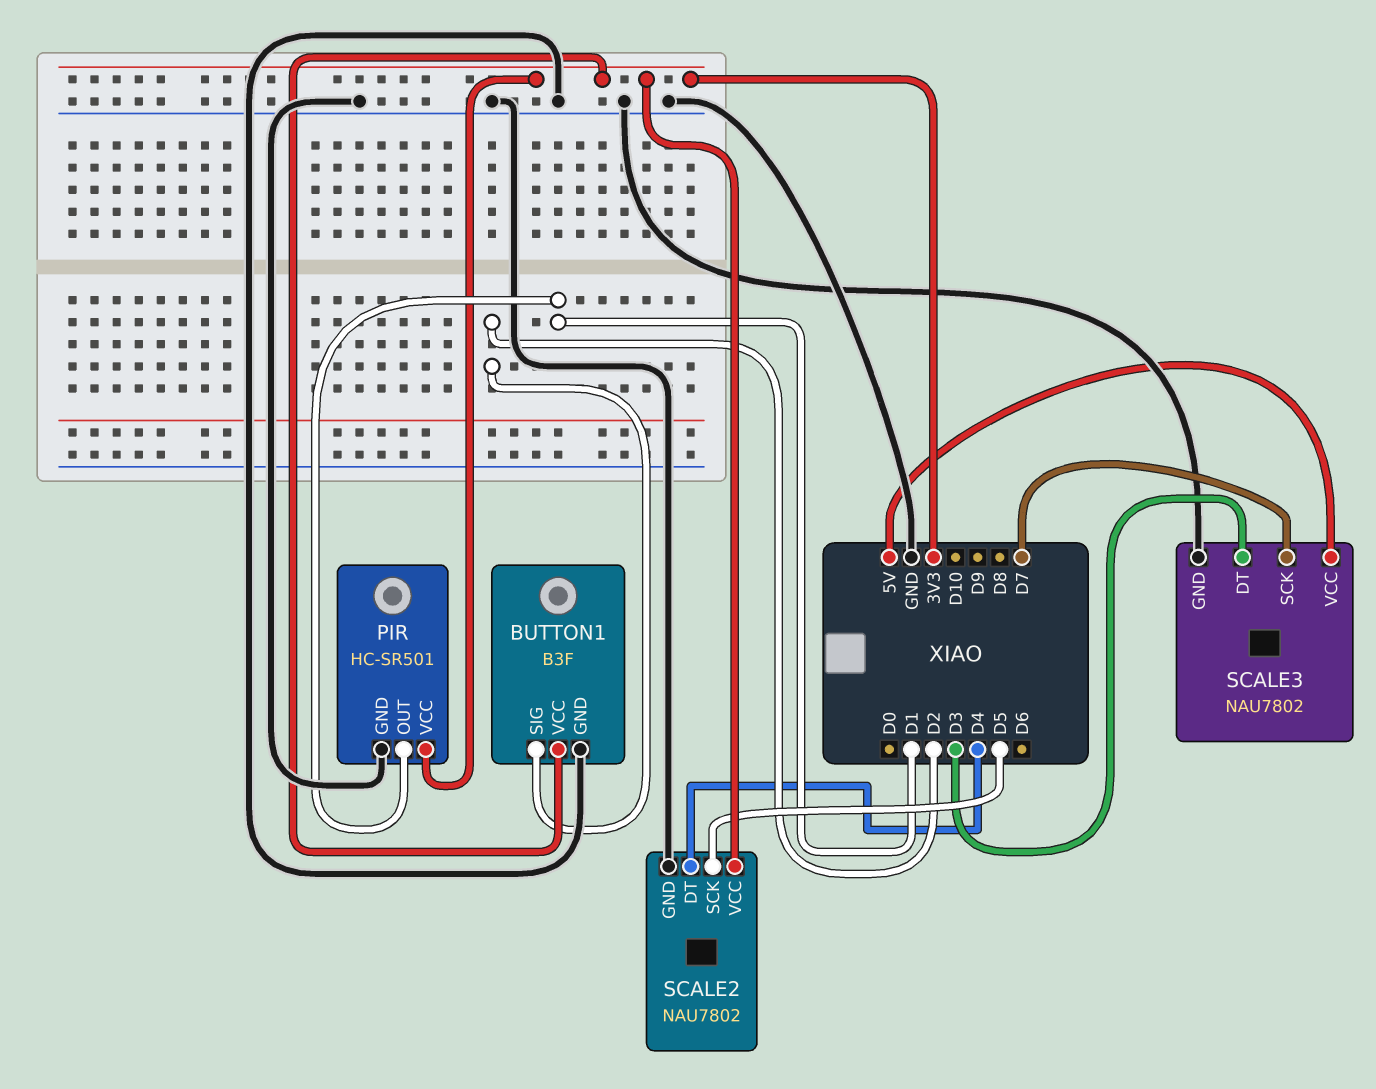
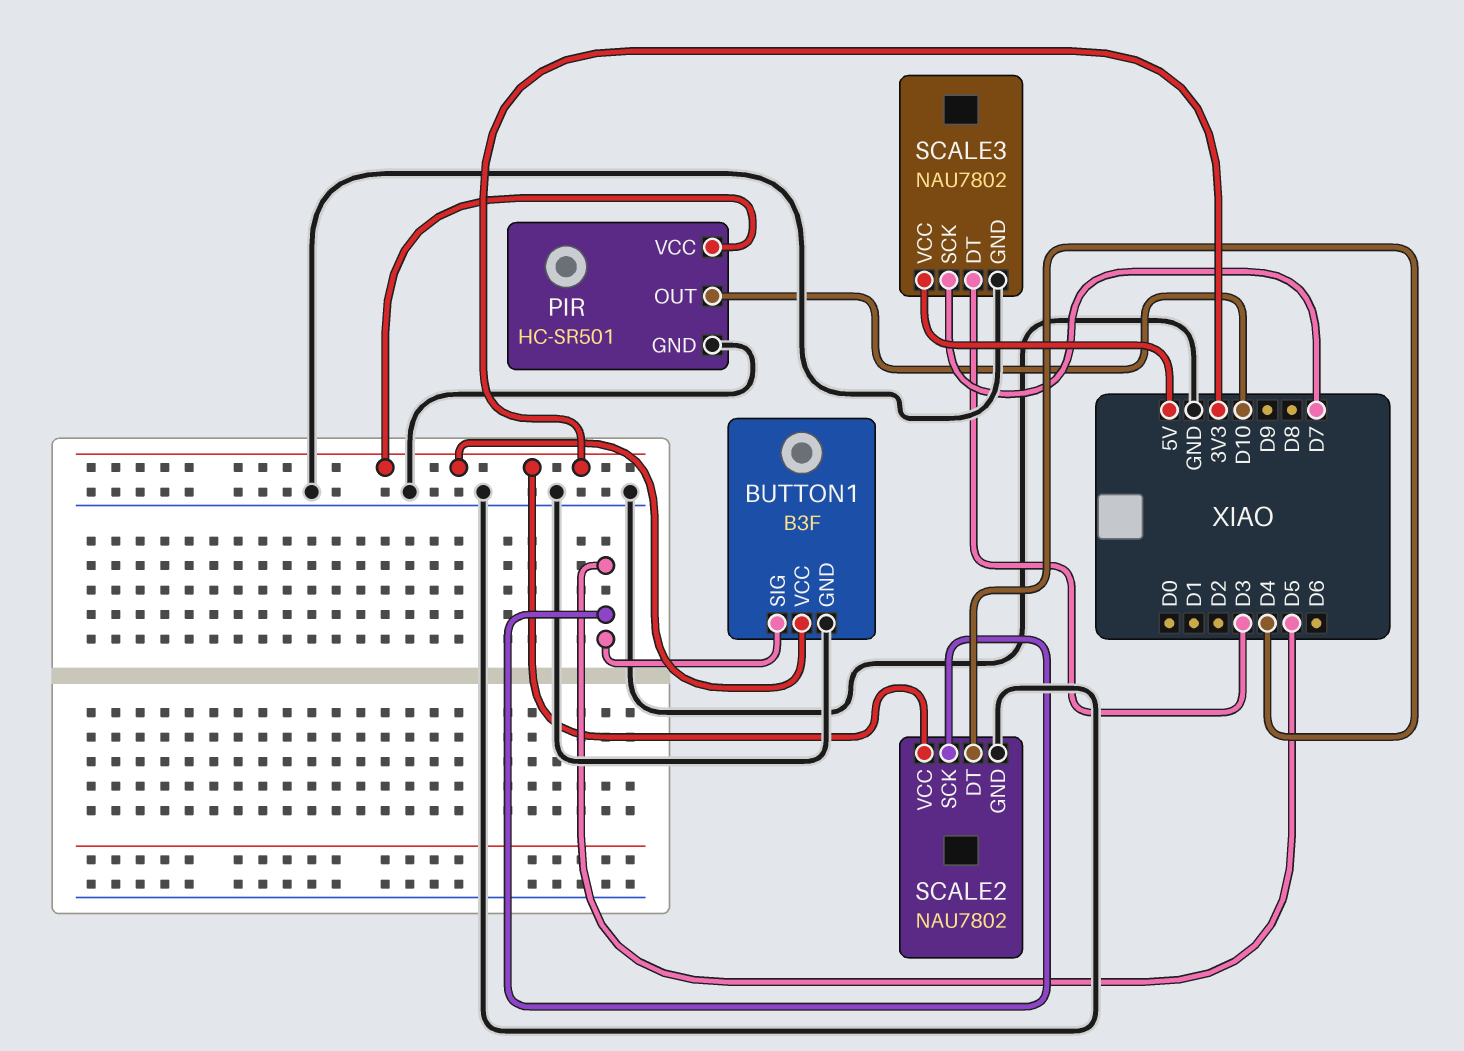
BUTTON1 pin SIG: D2 -> D5
PIR pin OUT: D1 -> D10

